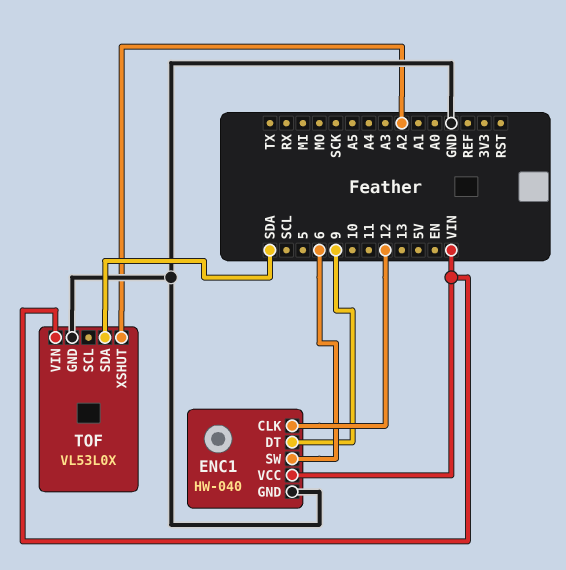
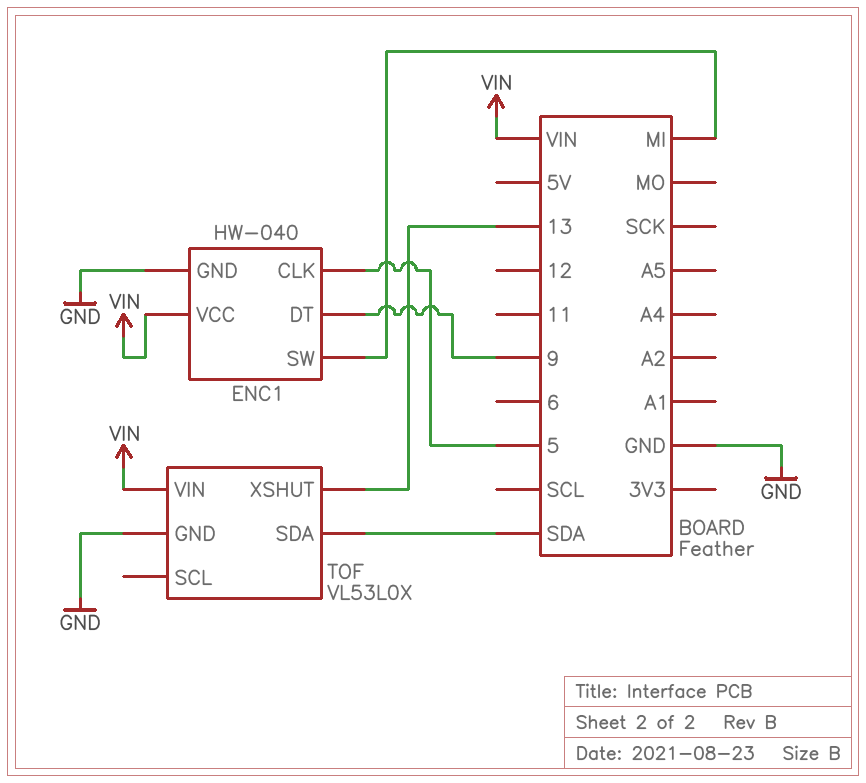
ENC1 pin CLK: 12 -> 5
ENC1 pin SW: 6 -> MI
TOF pin XSHUT: A2 -> 13

